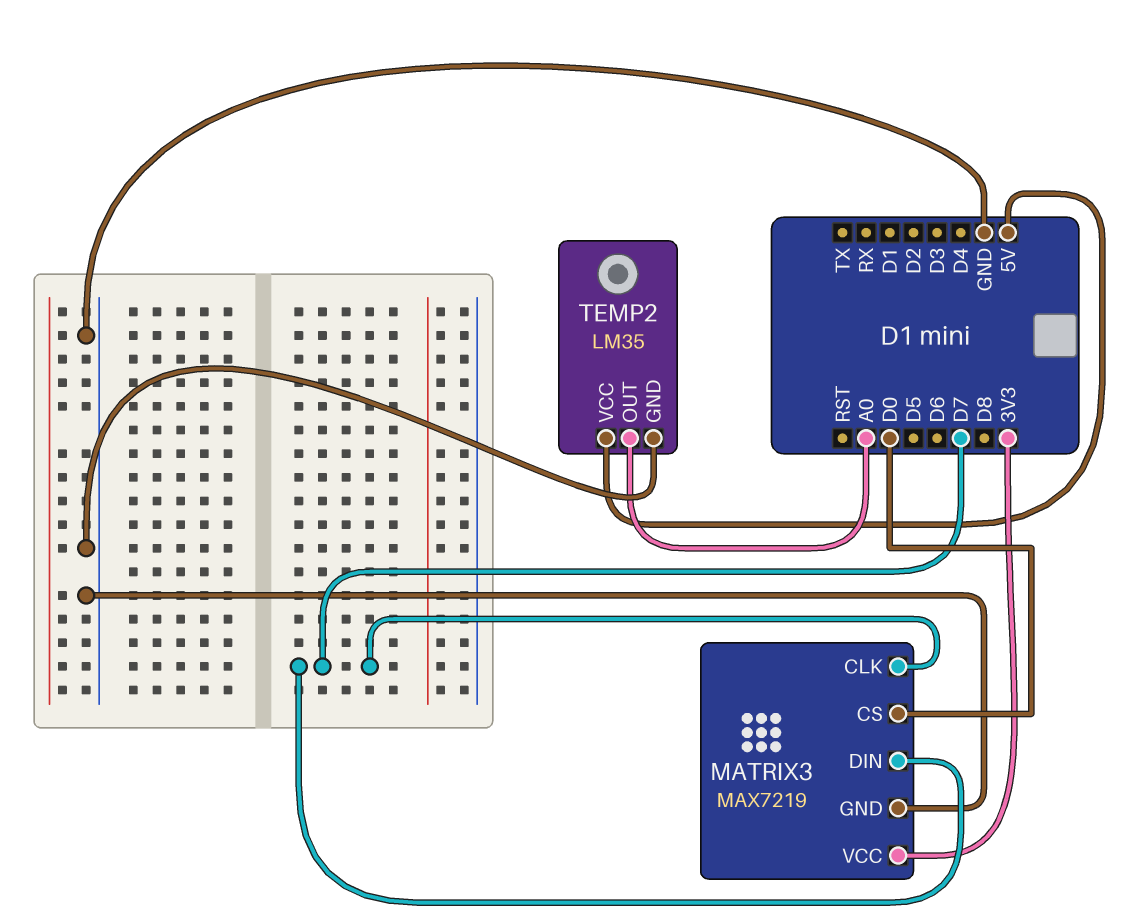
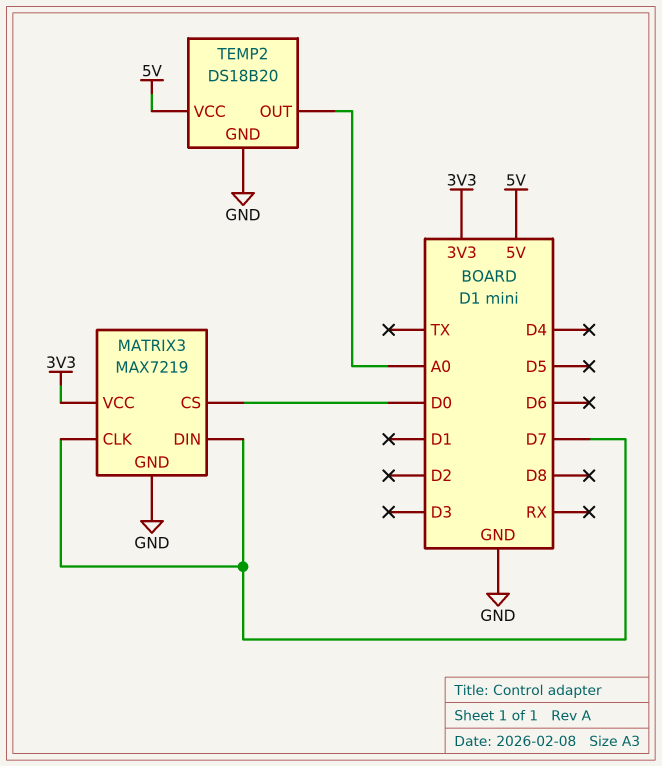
TEMP2: LM35 -> DS18B20

